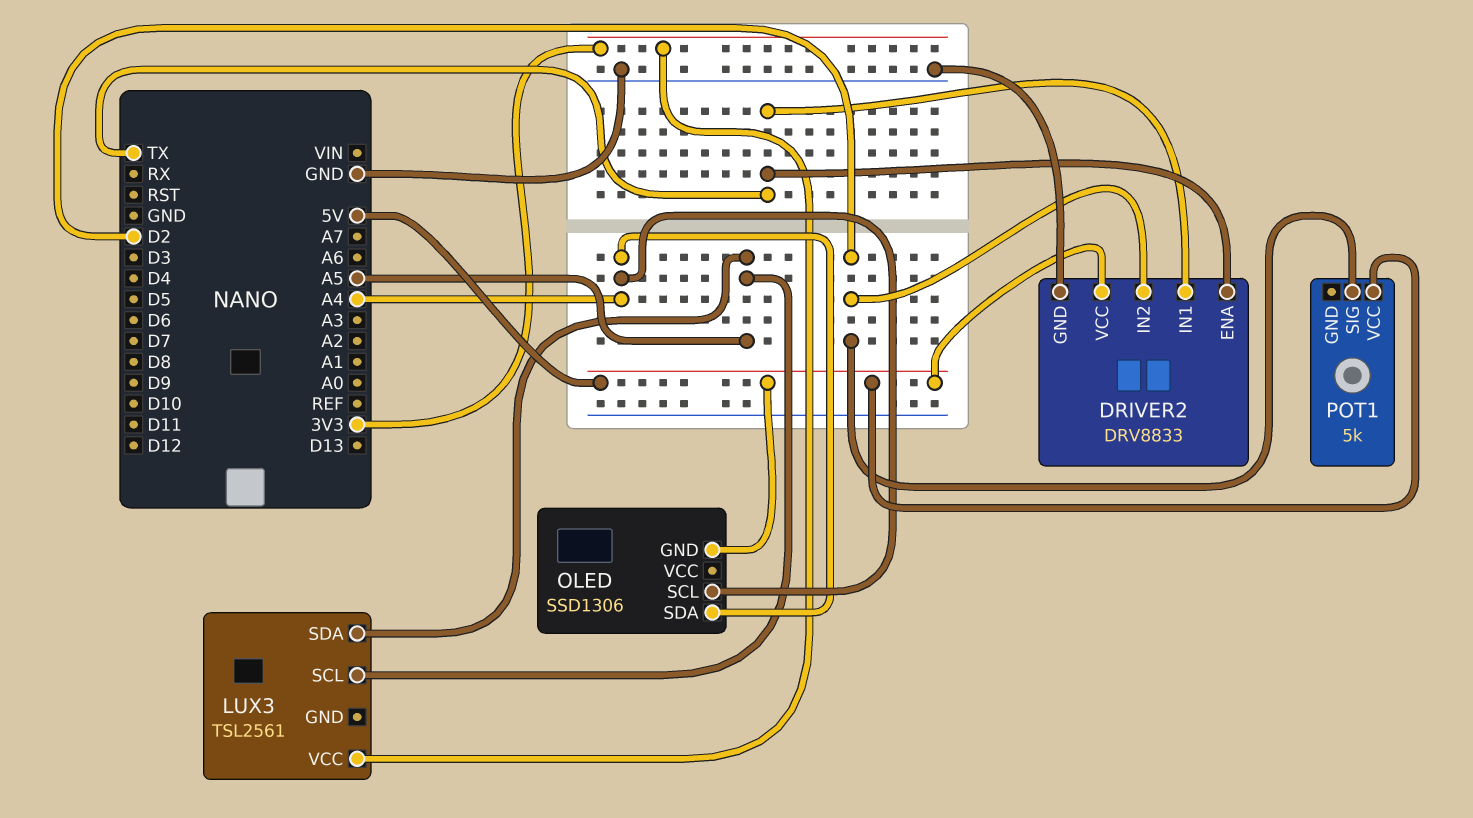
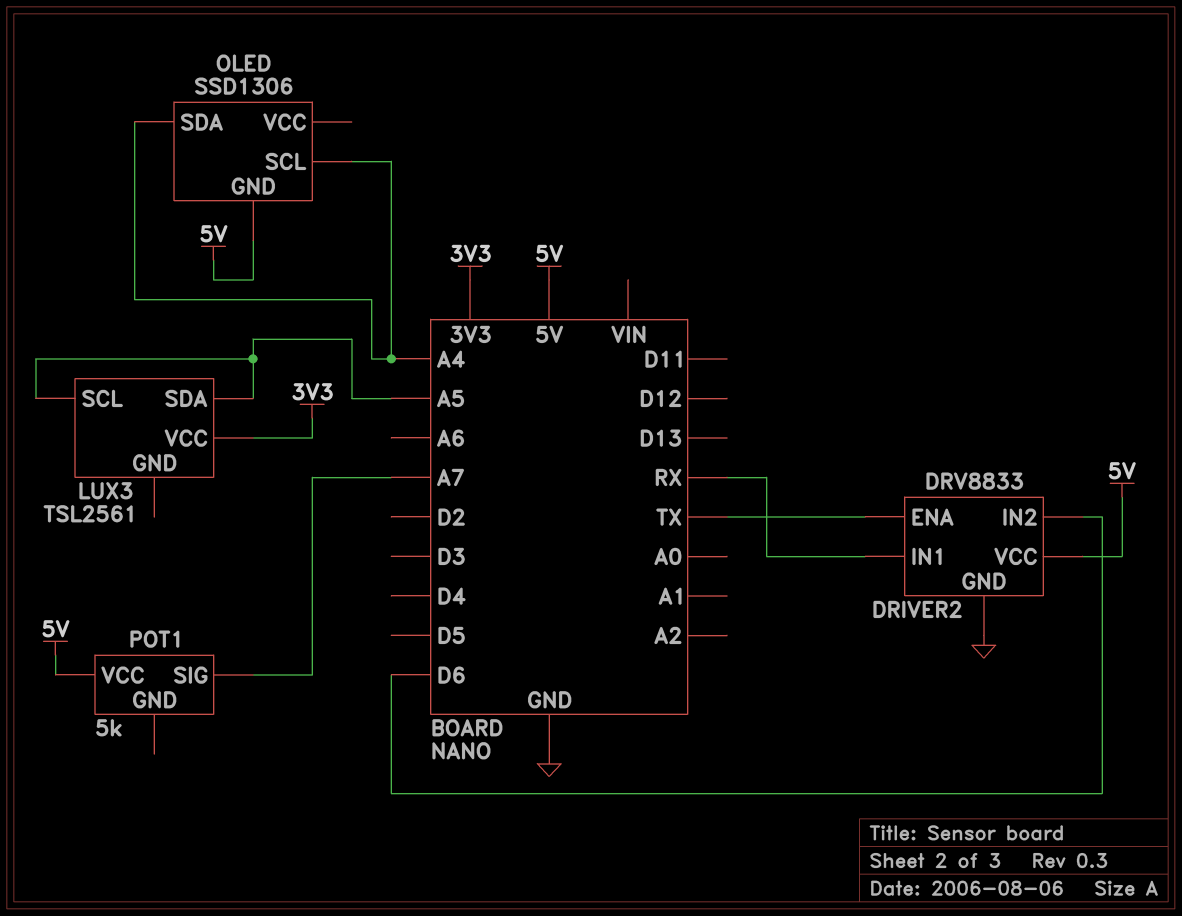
DRIVER2 pin IN1: TX -> RX
DRIVER2 pin IN2: D2 -> D6
POT1 pin SIG: D2 -> A7

